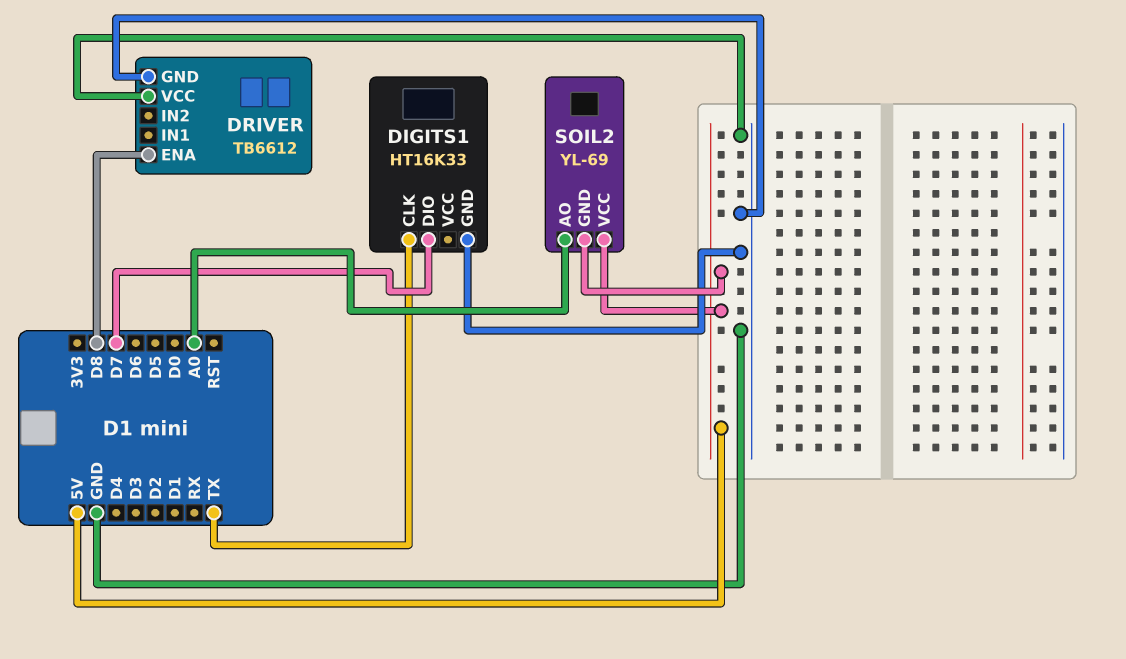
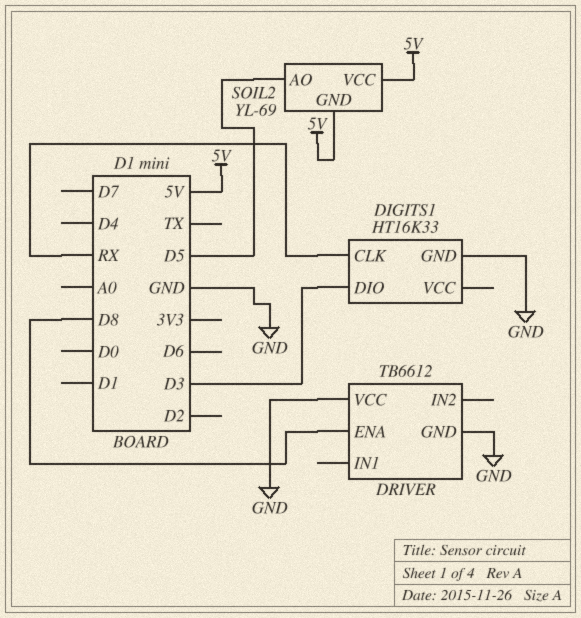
DIGITS1 pin CLK: TX -> RX
DIGITS1 pin DIO: D7 -> D3
SOIL2 pin AO: A0 -> D5

